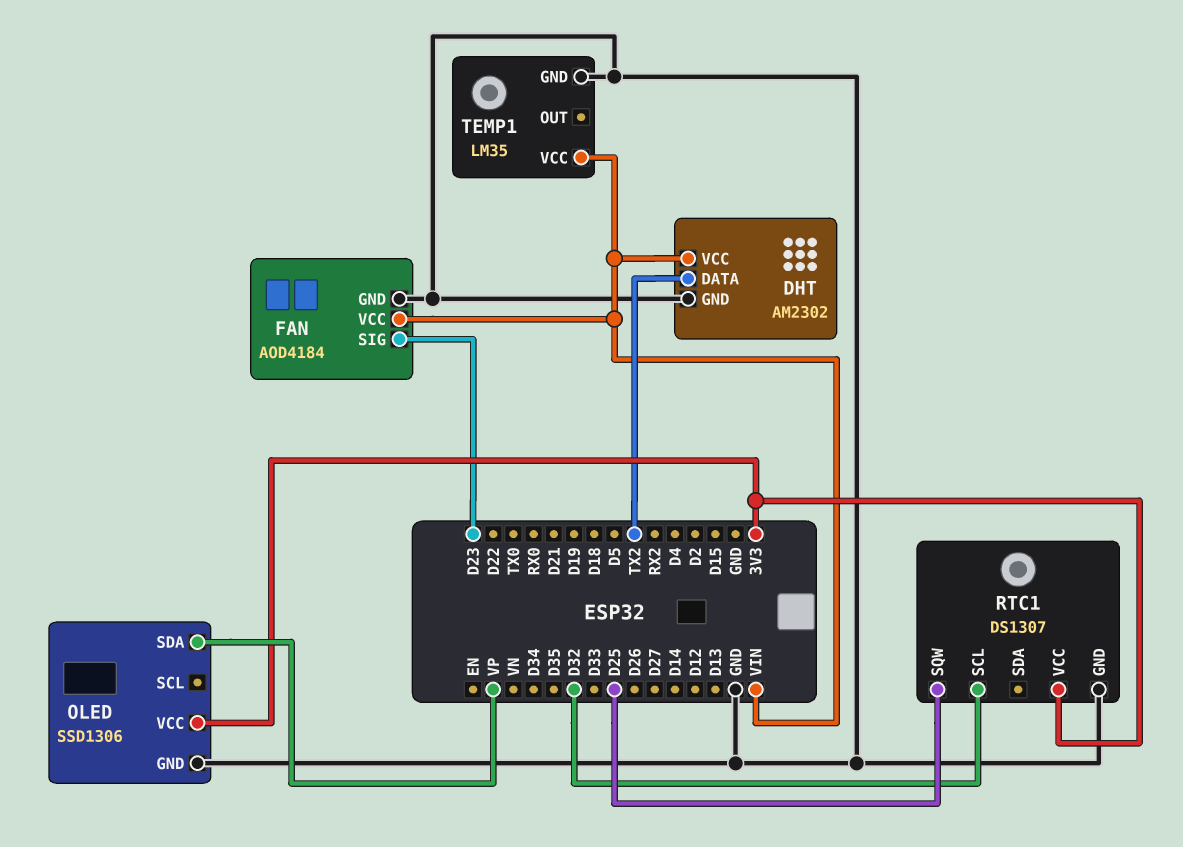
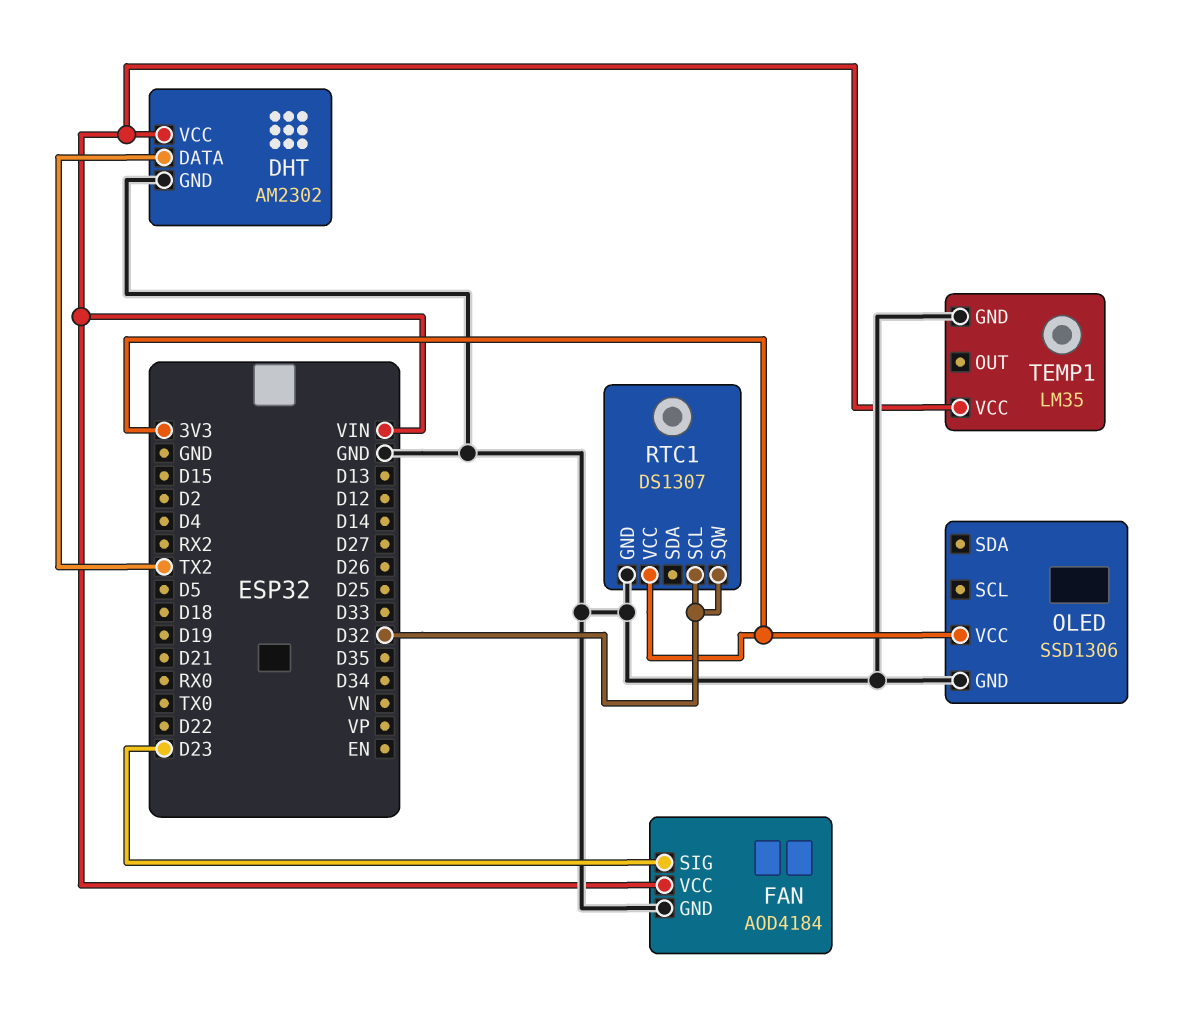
OLED pin SDA: VP -> none
RTC1 pin SQW: D25 -> D32

